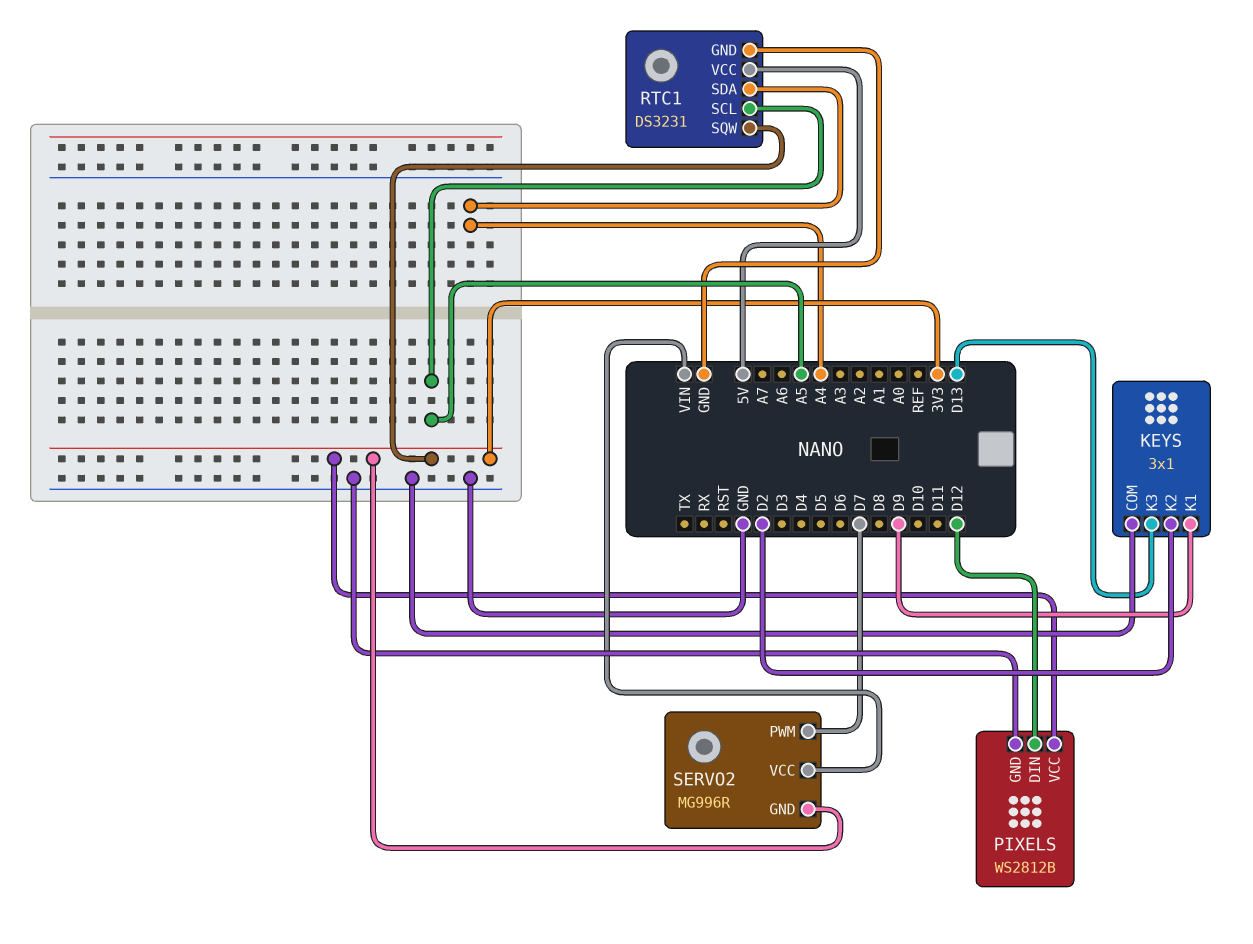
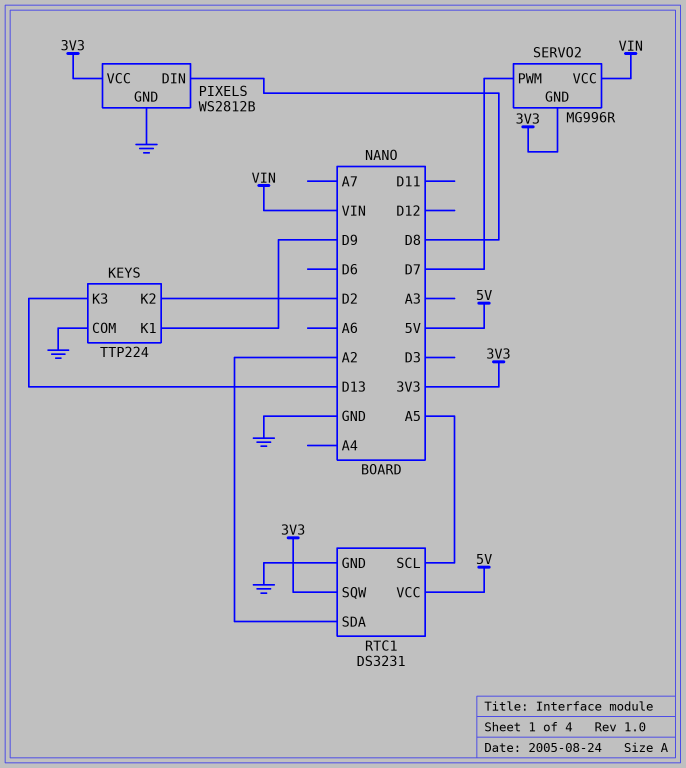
KEYS: 3x1 -> TTP224
PIXELS pin DIN: D12 -> D8
RTC1 pin SDA: A4 -> A2

